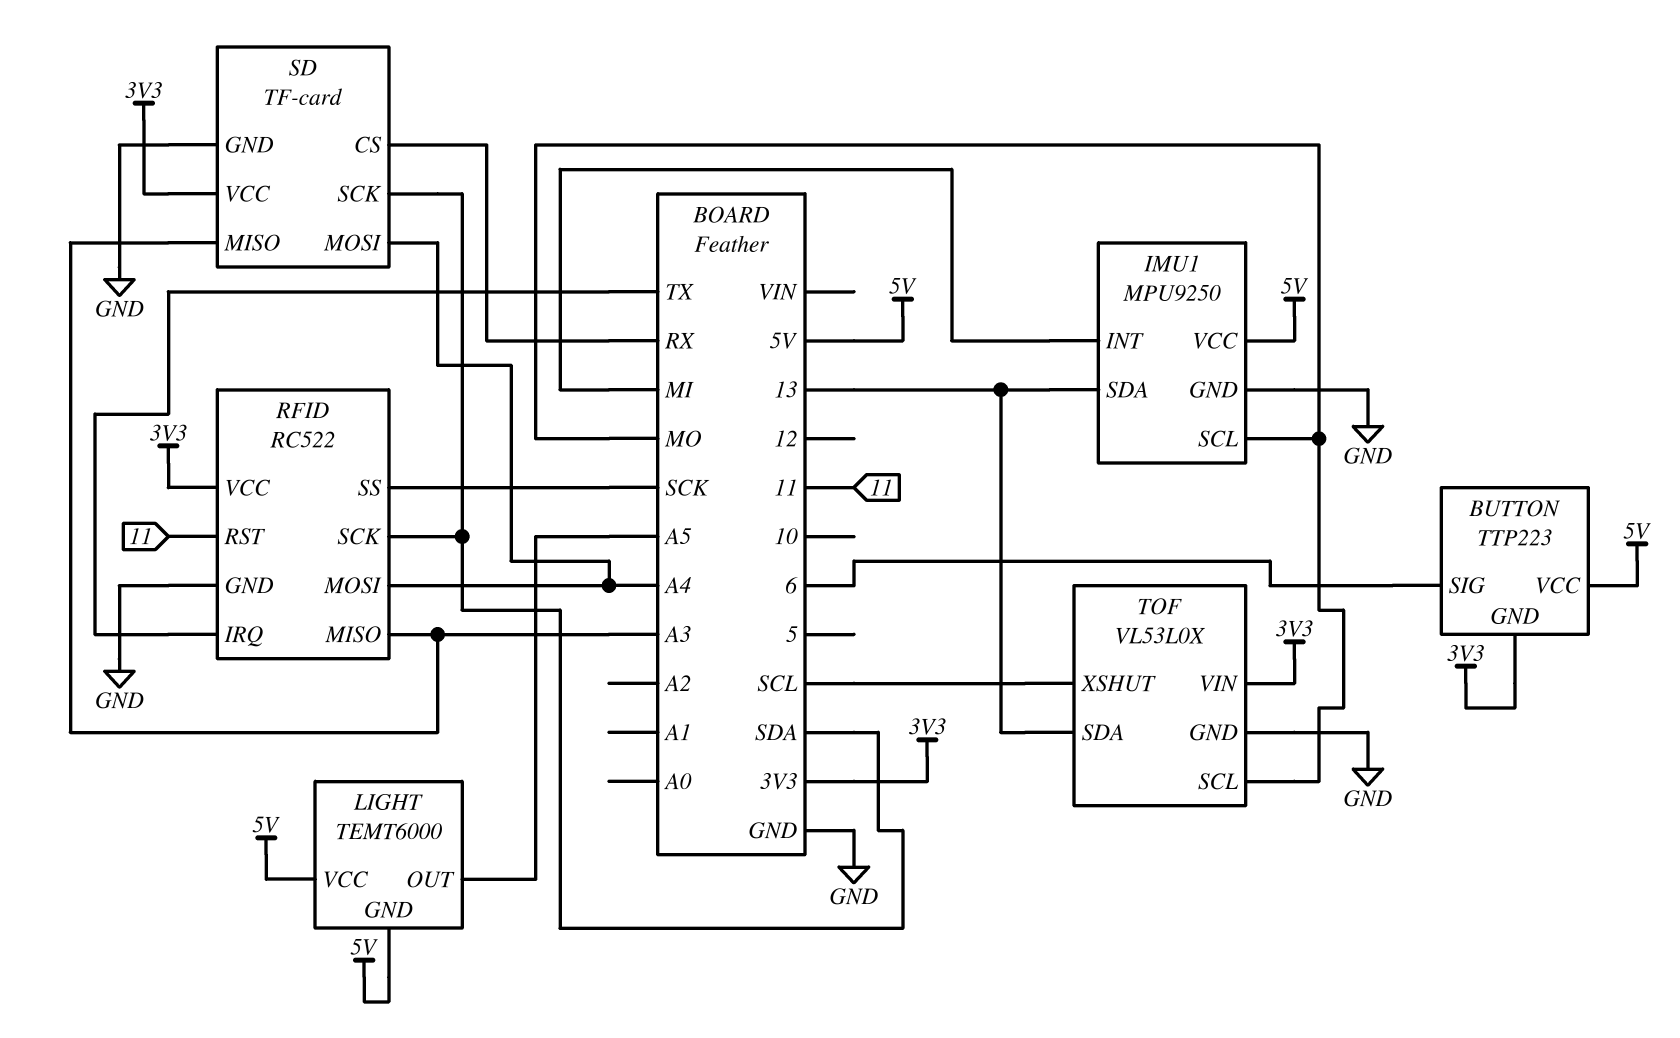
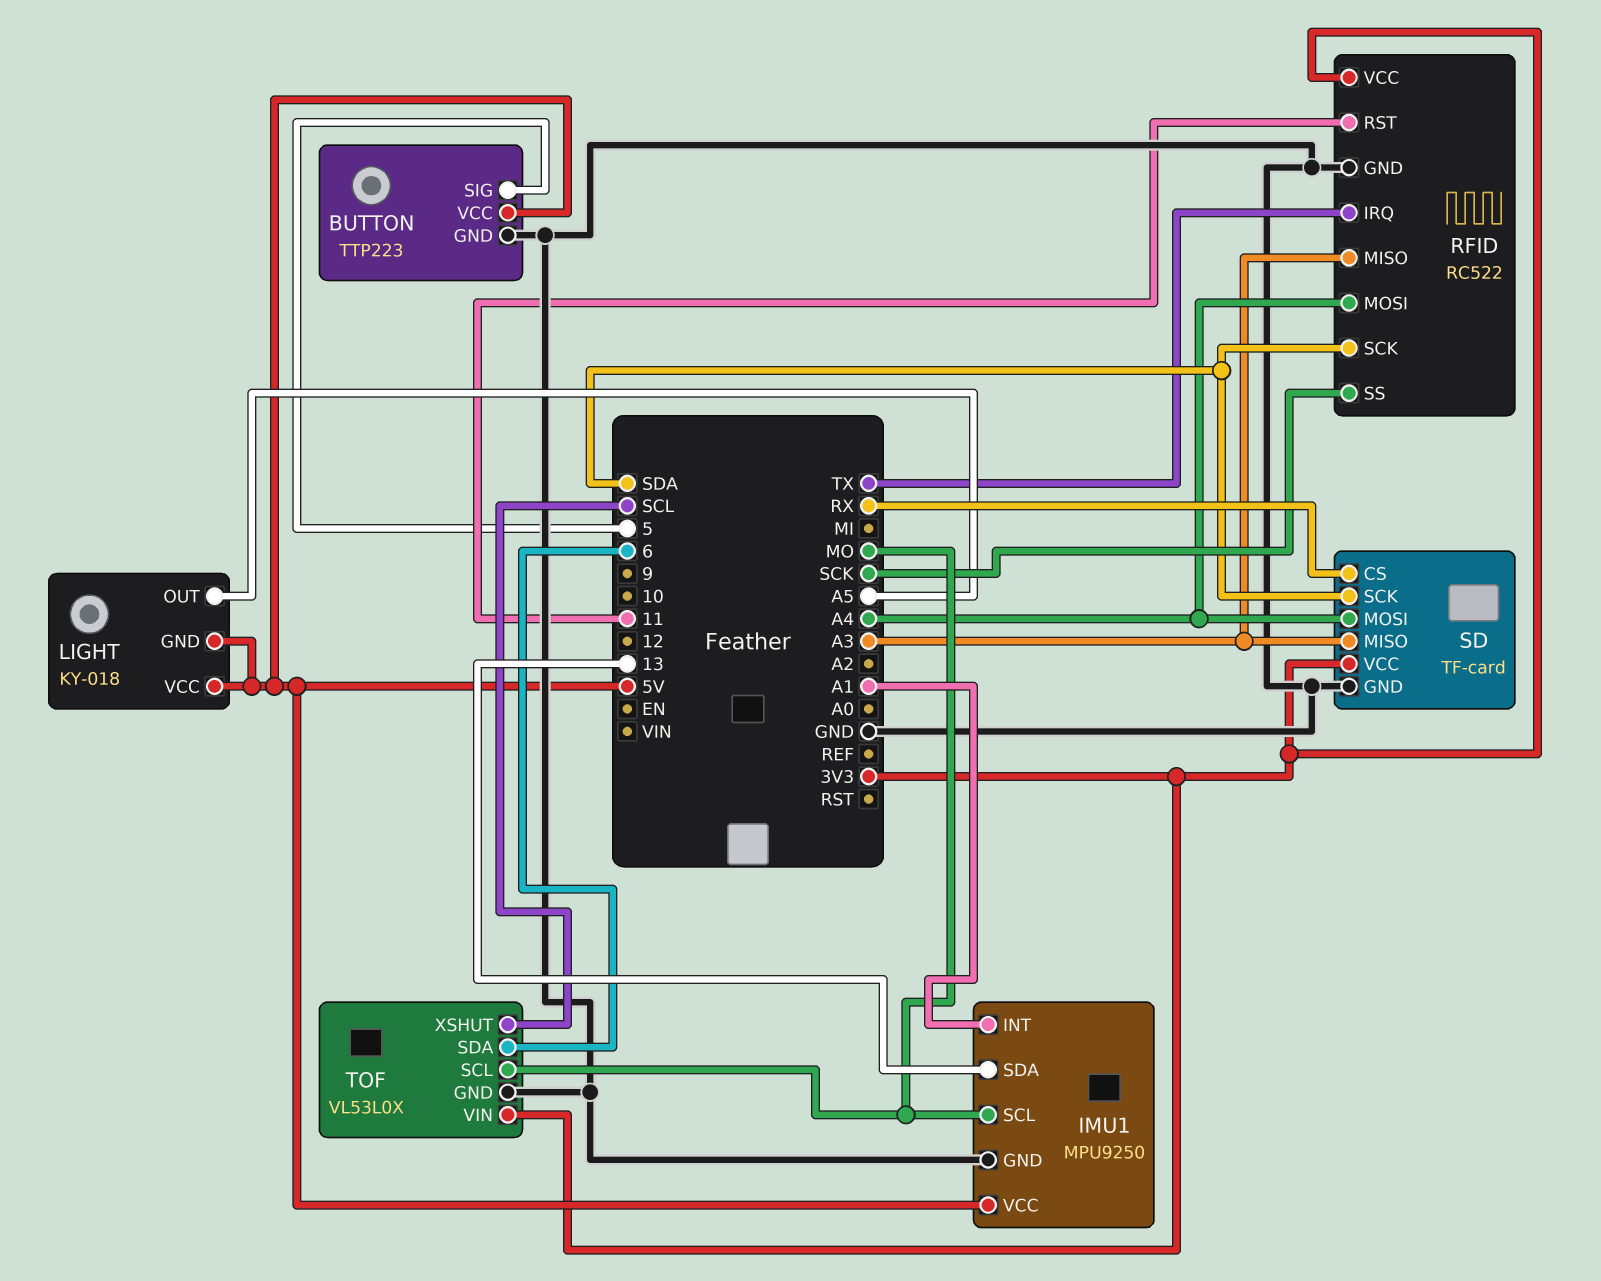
BUTTON pin GND: 3V3 -> GND
BUTTON pin SIG: 6 -> 5
IMU1 pin INT: MI -> A1
LIGHT: TEMT6000 -> KY-018
TOF pin SDA: 13 -> 6

